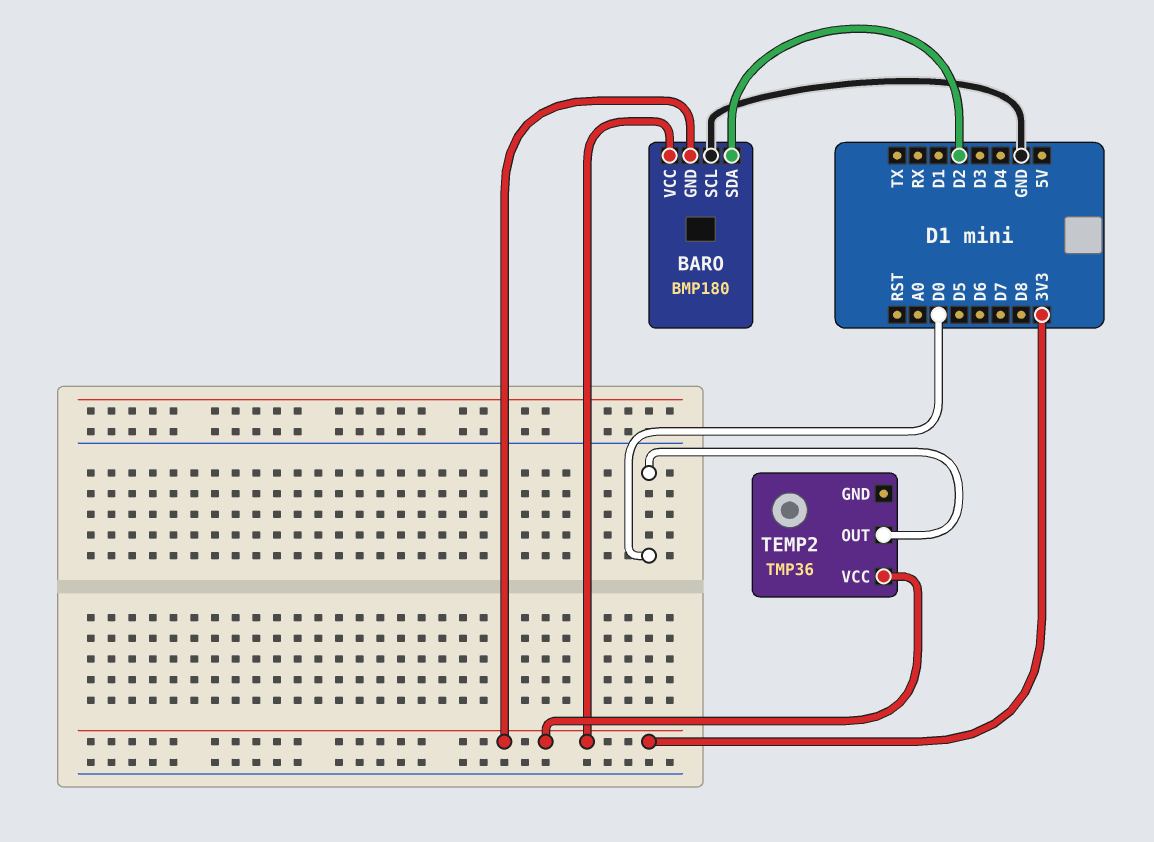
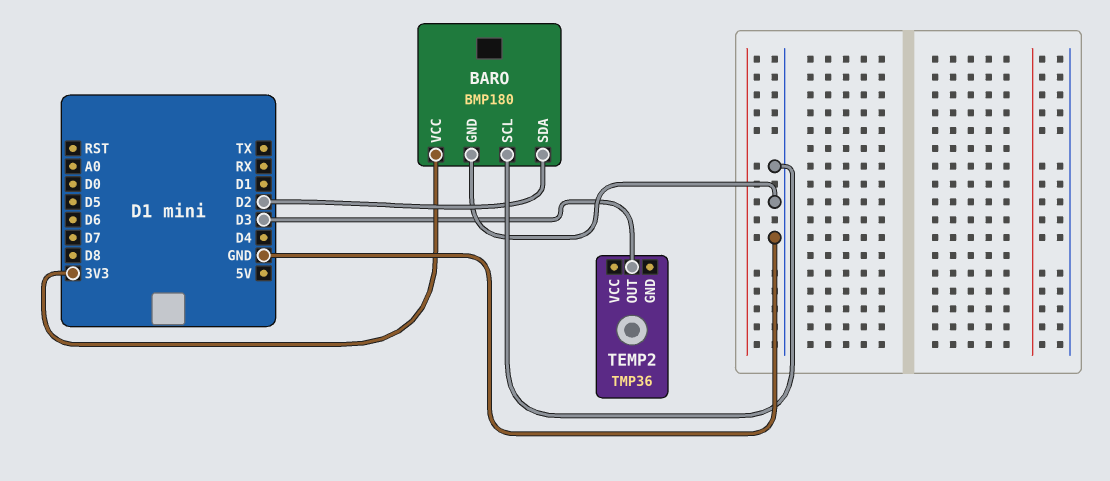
BARO pin GND: 3V3 -> GND
TEMP2 pin OUT: D0 -> D3
TEMP2 pin VCC: 3V3 -> none

